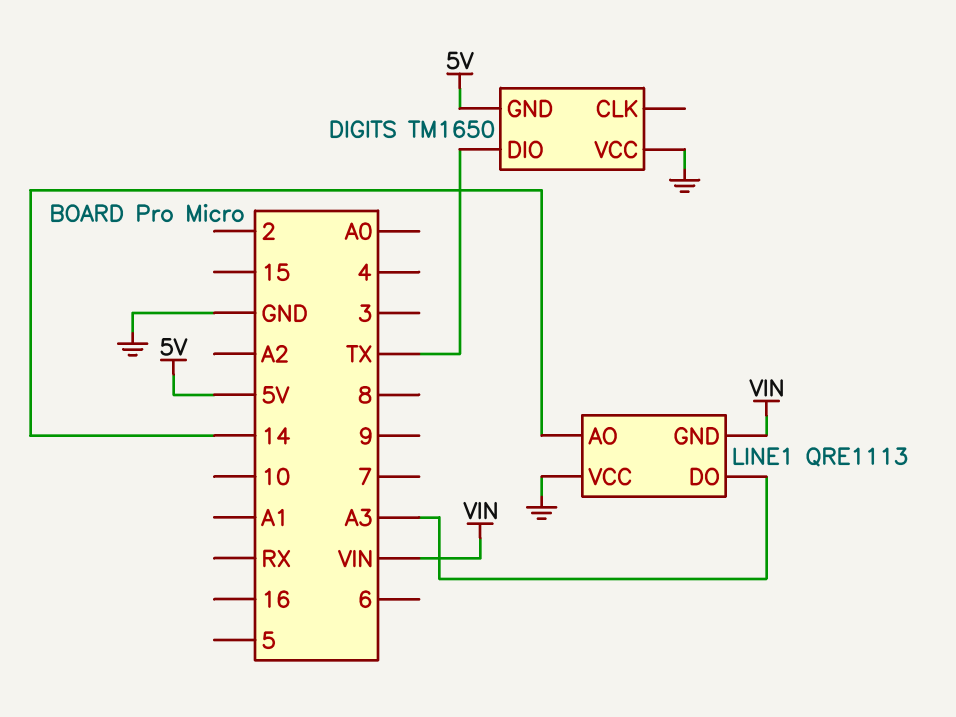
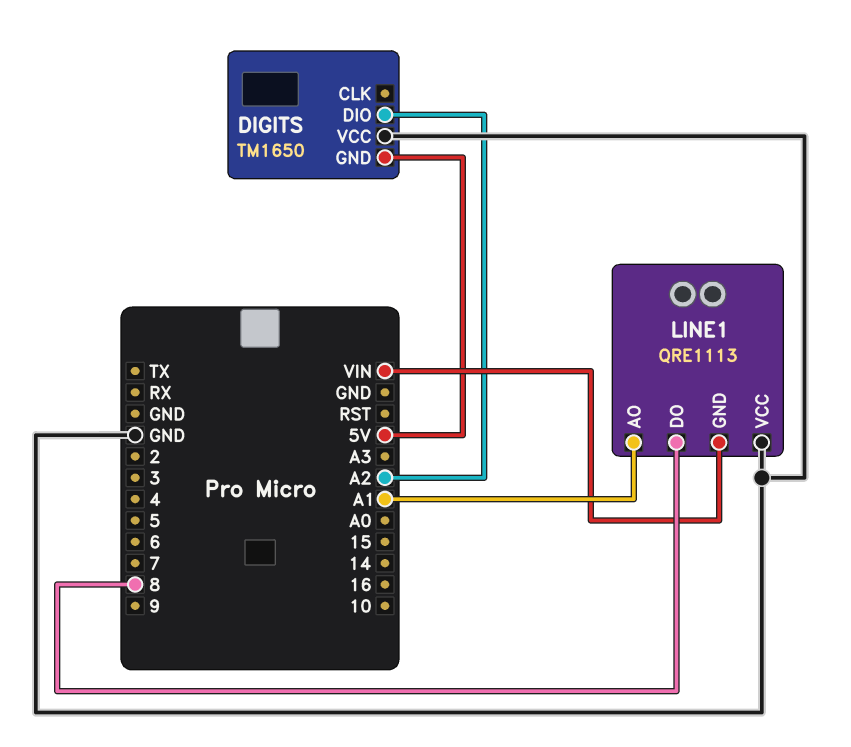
DIGITS pin DIO: TX -> A2
LINE1 pin AO: 14 -> A1
LINE1 pin DO: A3 -> 8

